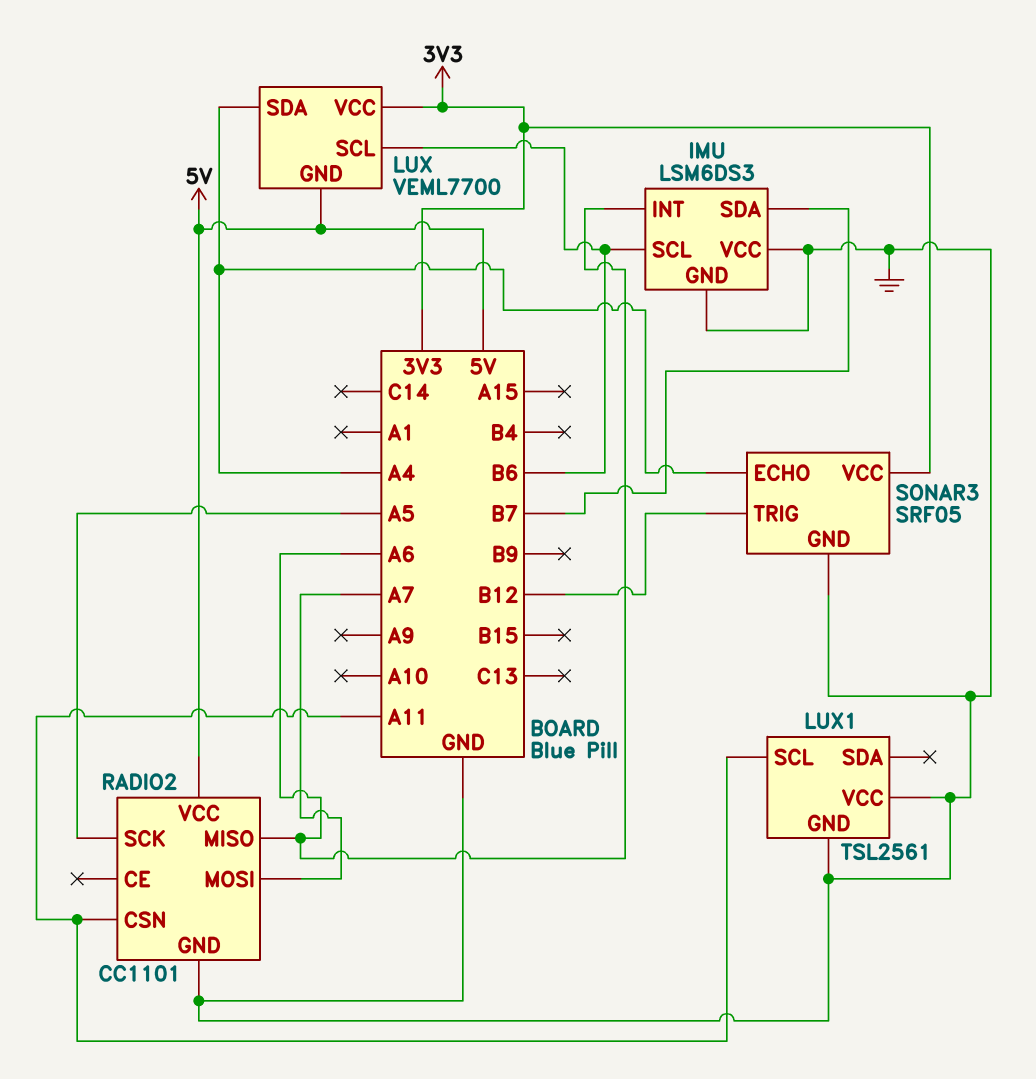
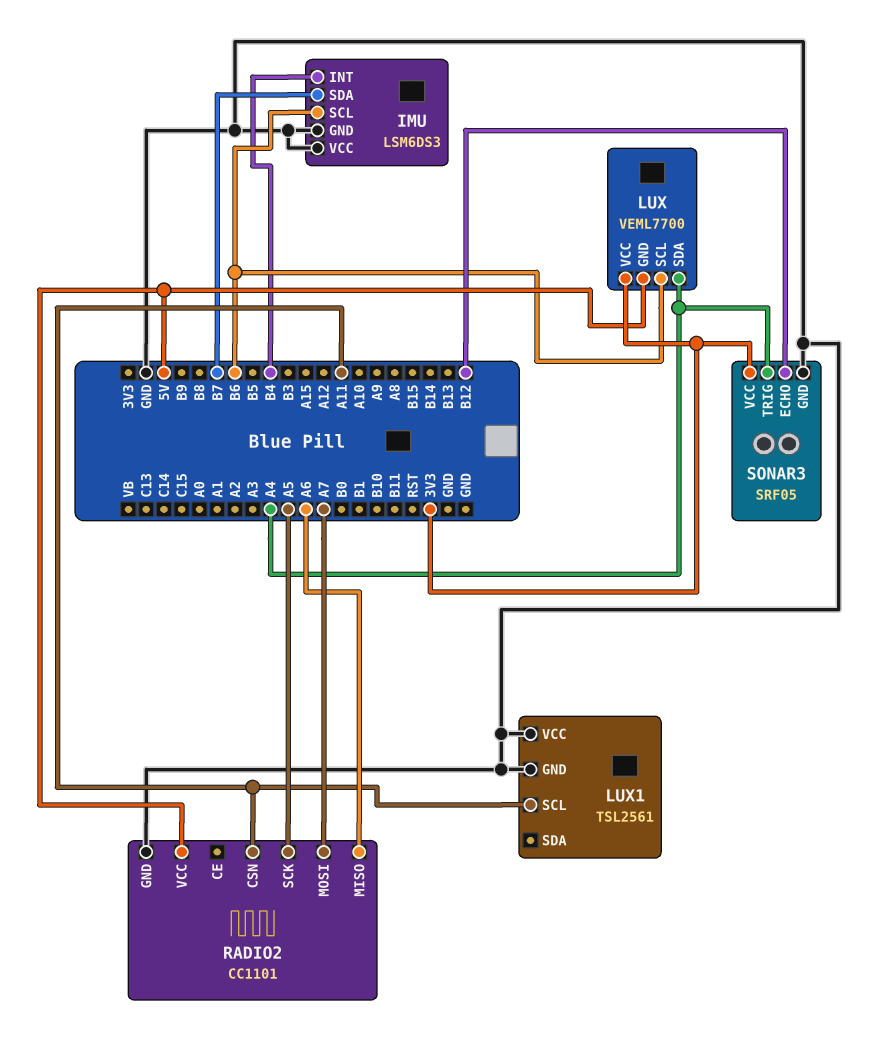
IMU pin INT: A6 -> B4
SONAR3 pin ECHO: A4 -> B12
SONAR3 pin TRIG: B12 -> A4

